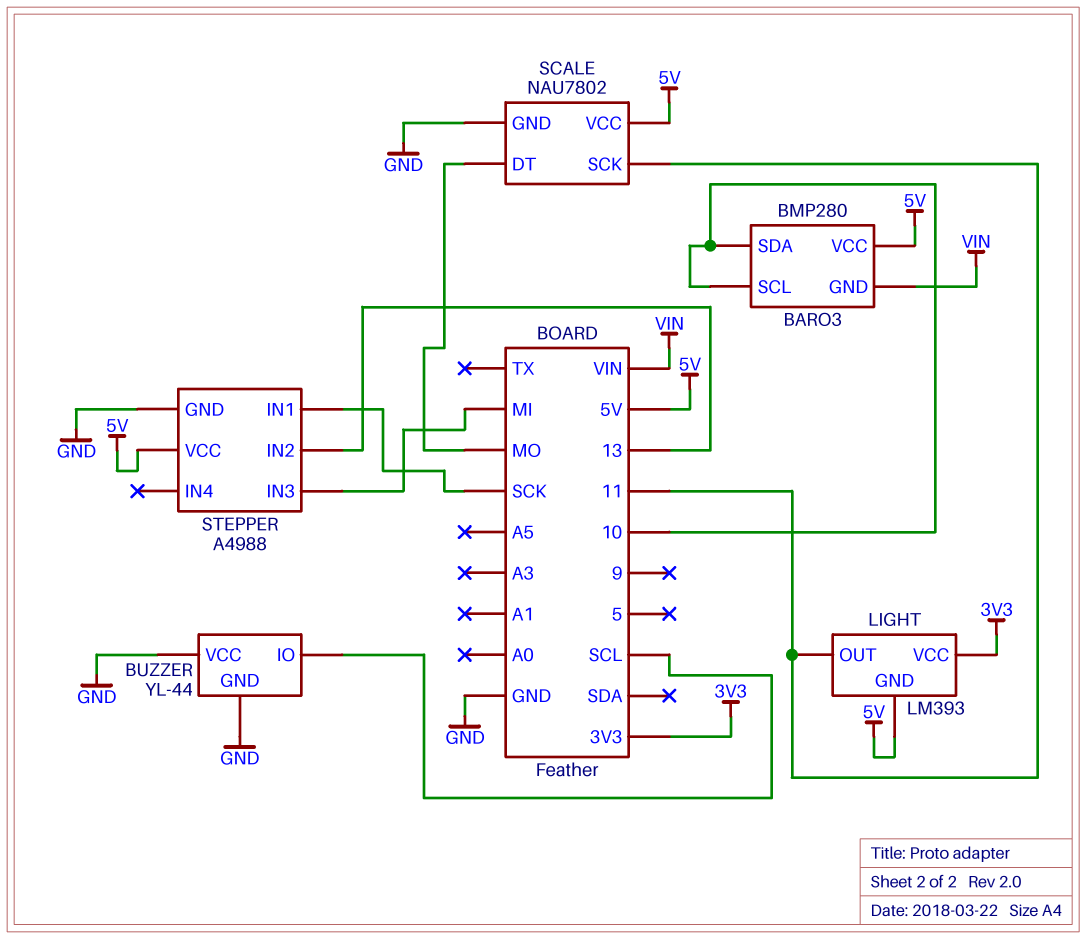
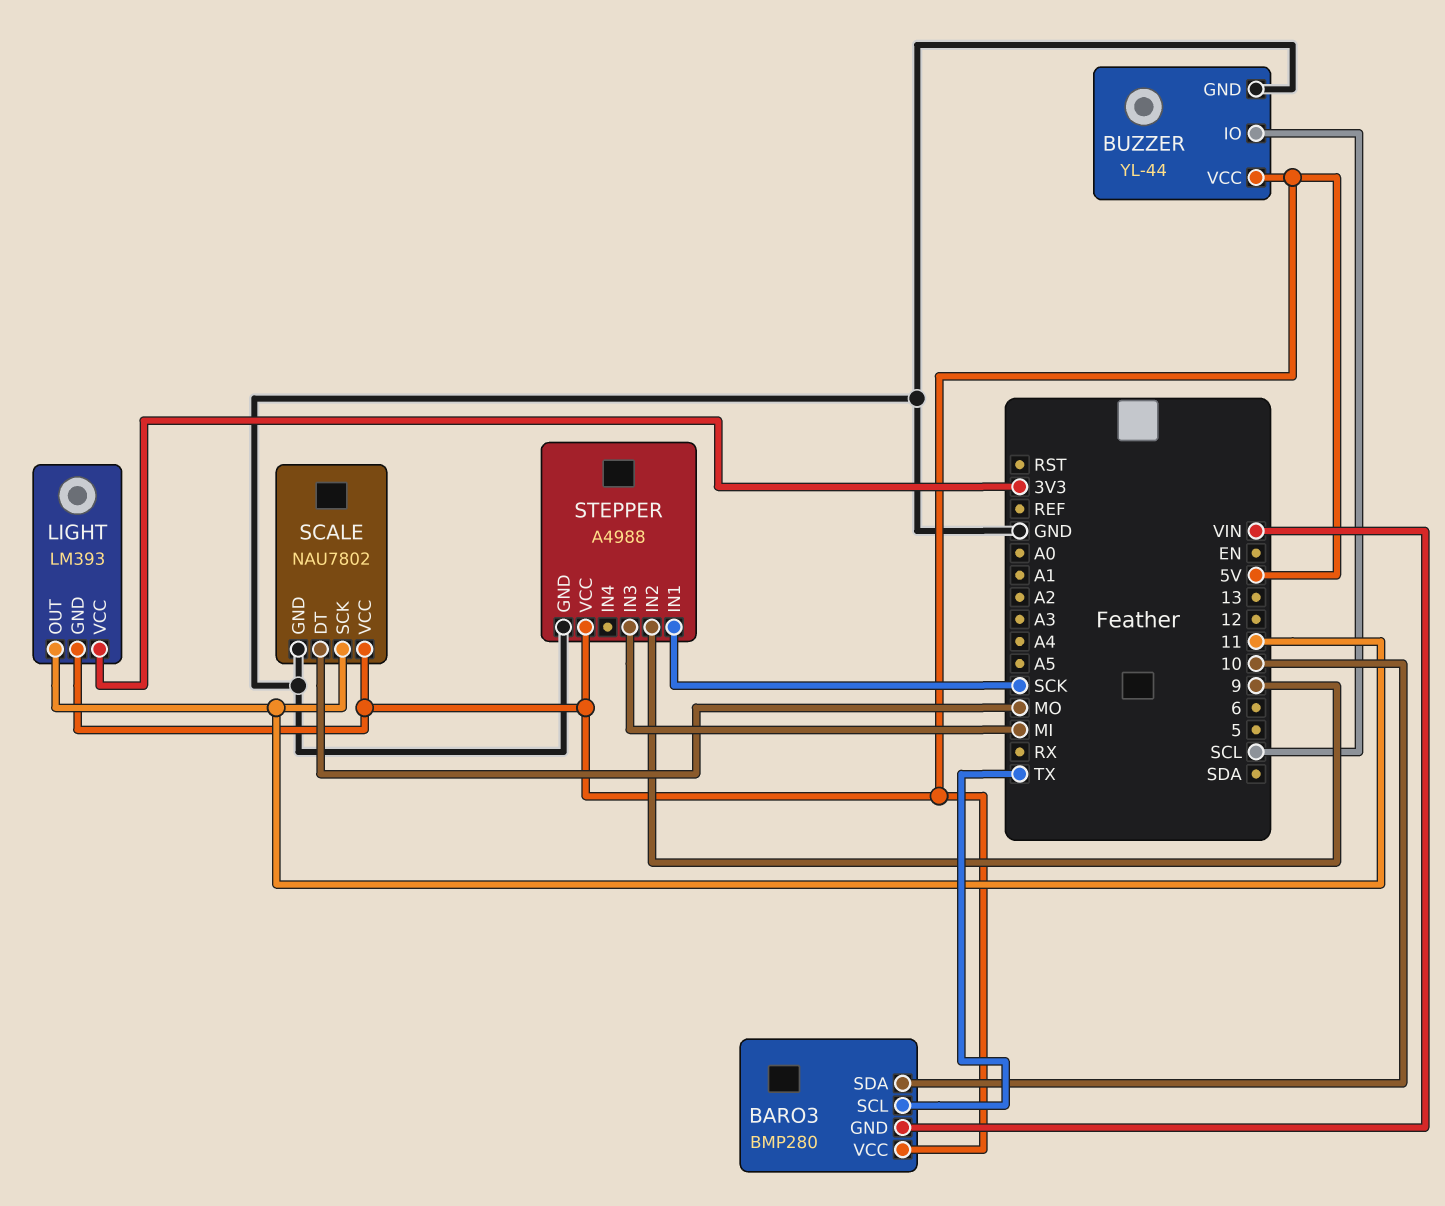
BARO3 pin SCL: 10 -> TX
BUZZER pin VCC: GND -> 5V
STEPPER pin IN2: 13 -> 9

